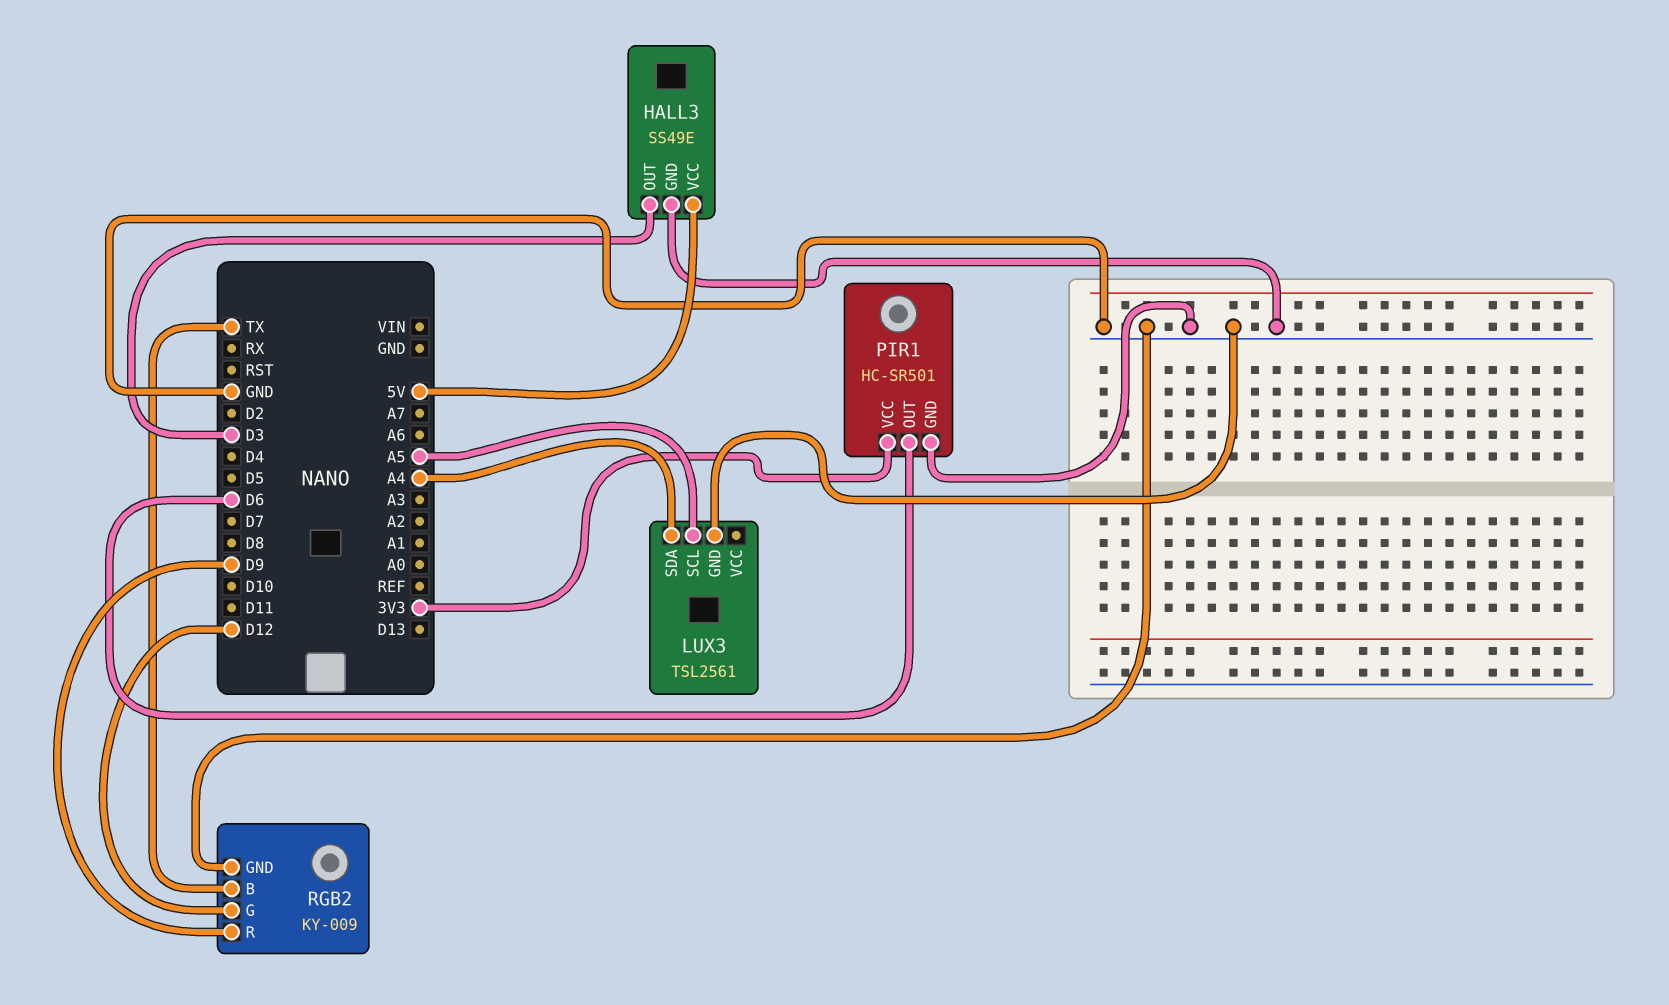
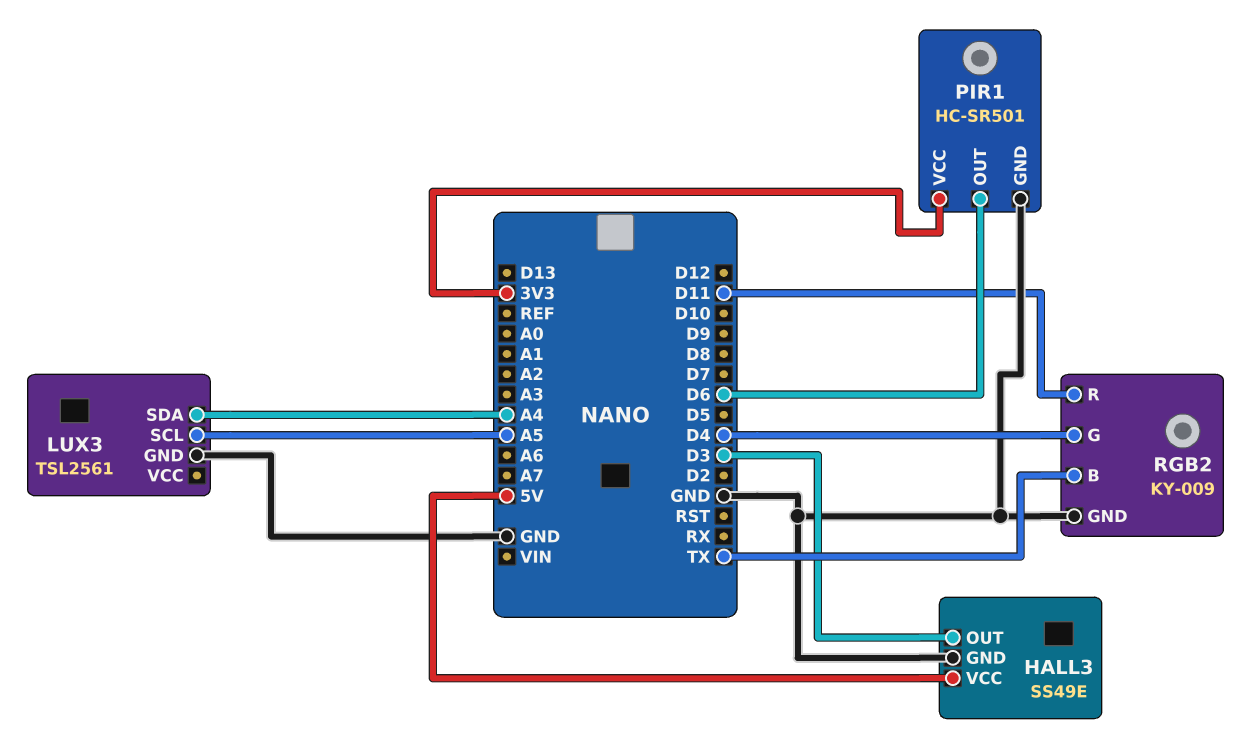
RGB2 pin G: D12 -> D4
RGB2 pin R: D9 -> D11

